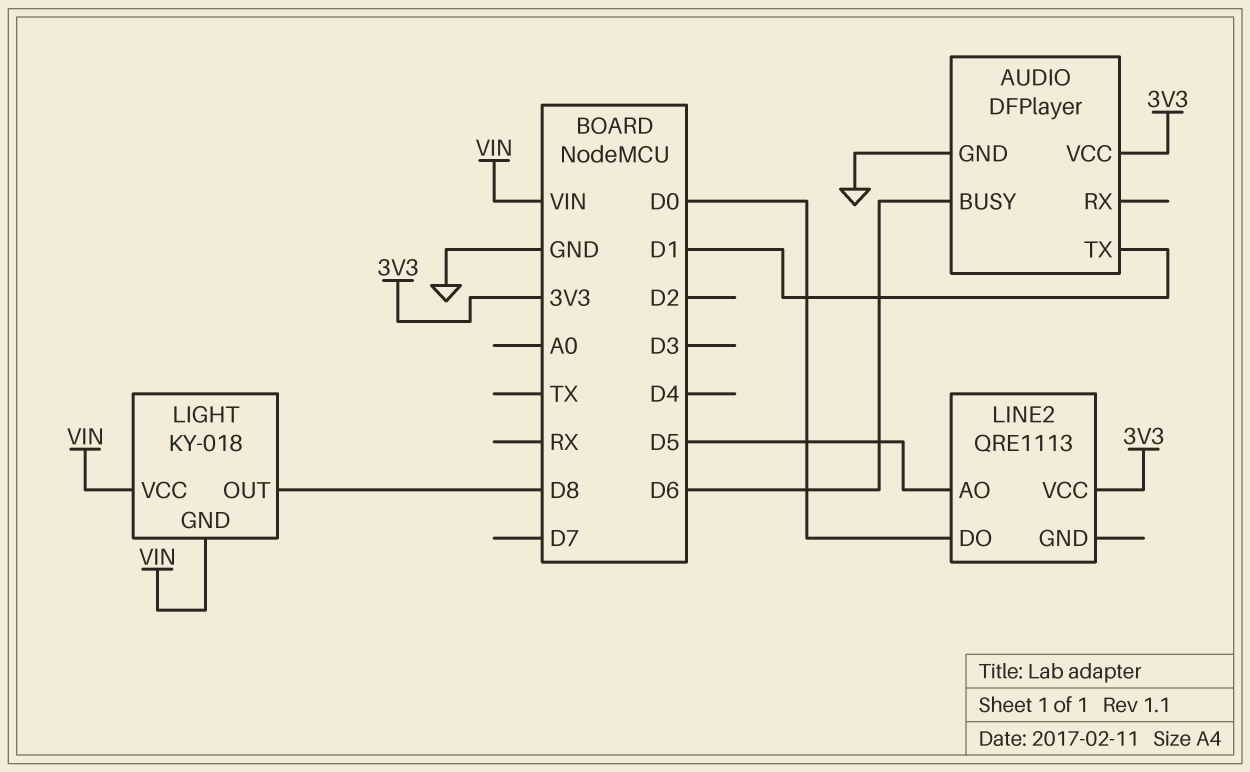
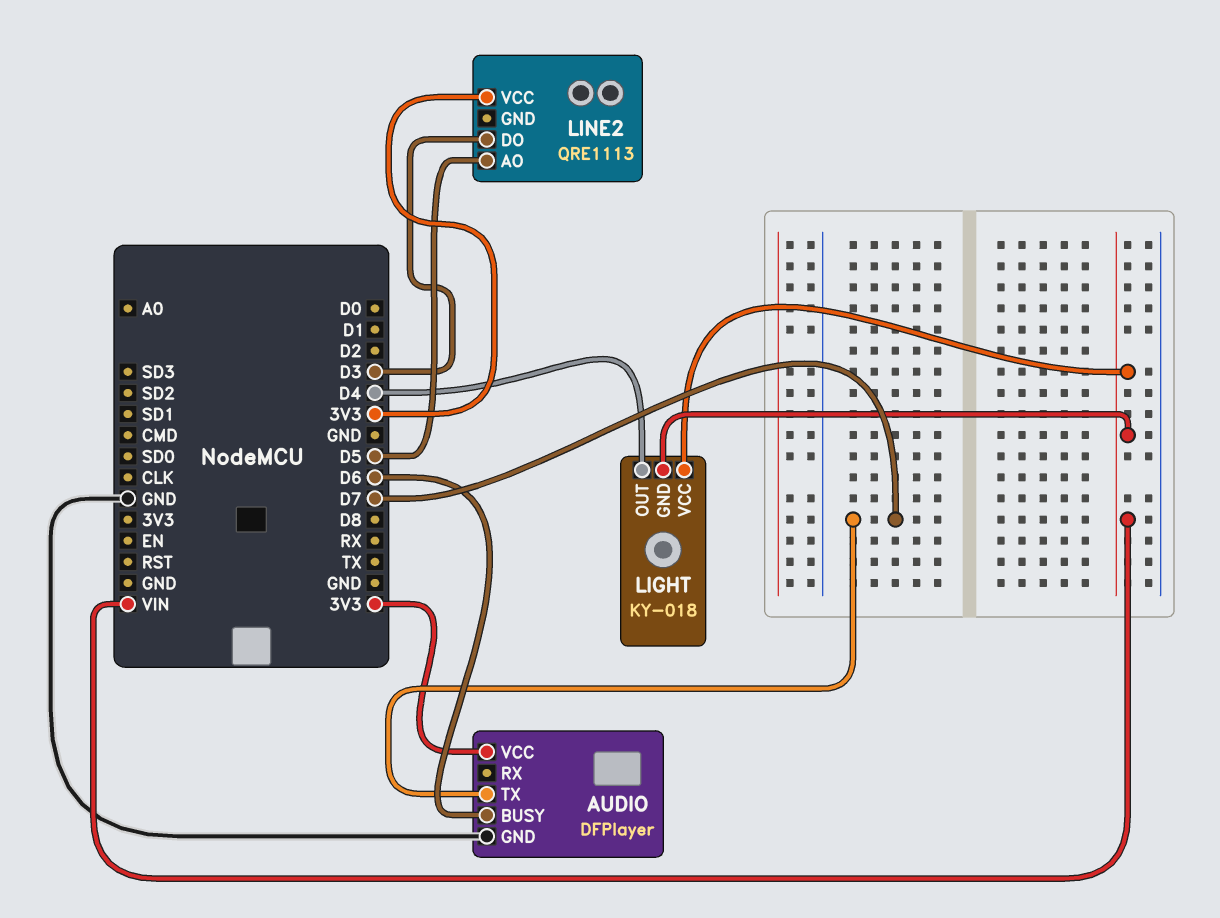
AUDIO pin TX: D1 -> D7
LIGHT pin OUT: D8 -> D4
LINE2 pin DO: D0 -> D3

